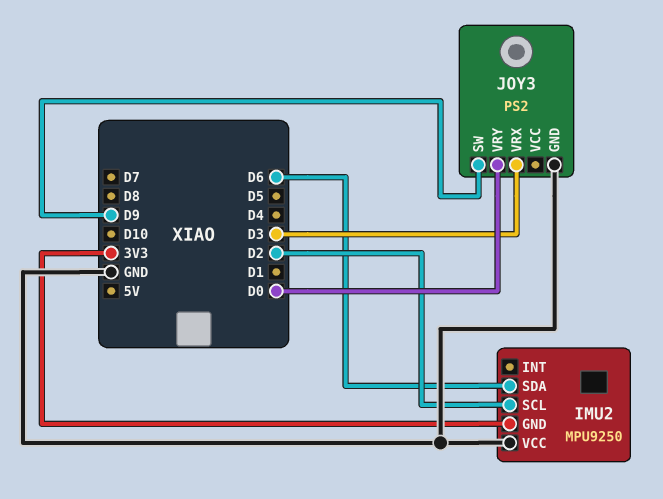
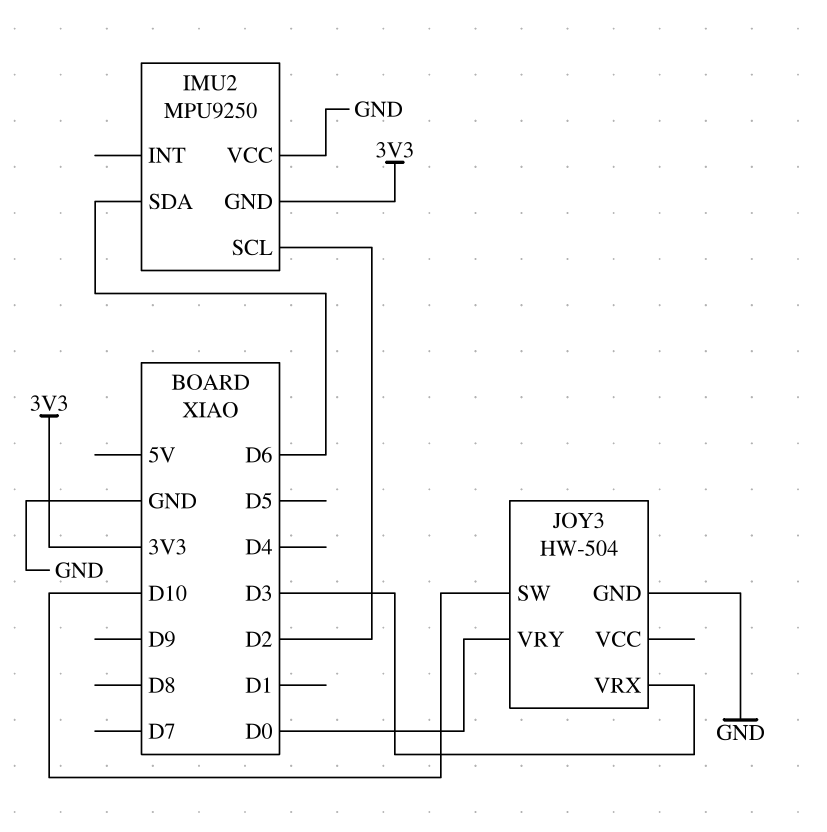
JOY3: PS2 -> HW-504
JOY3 pin SW: D9 -> D10

